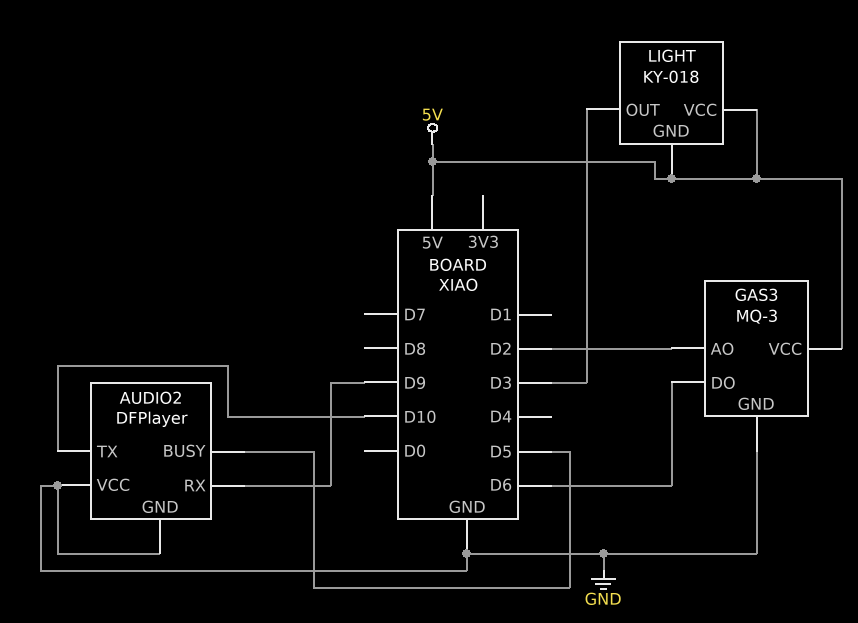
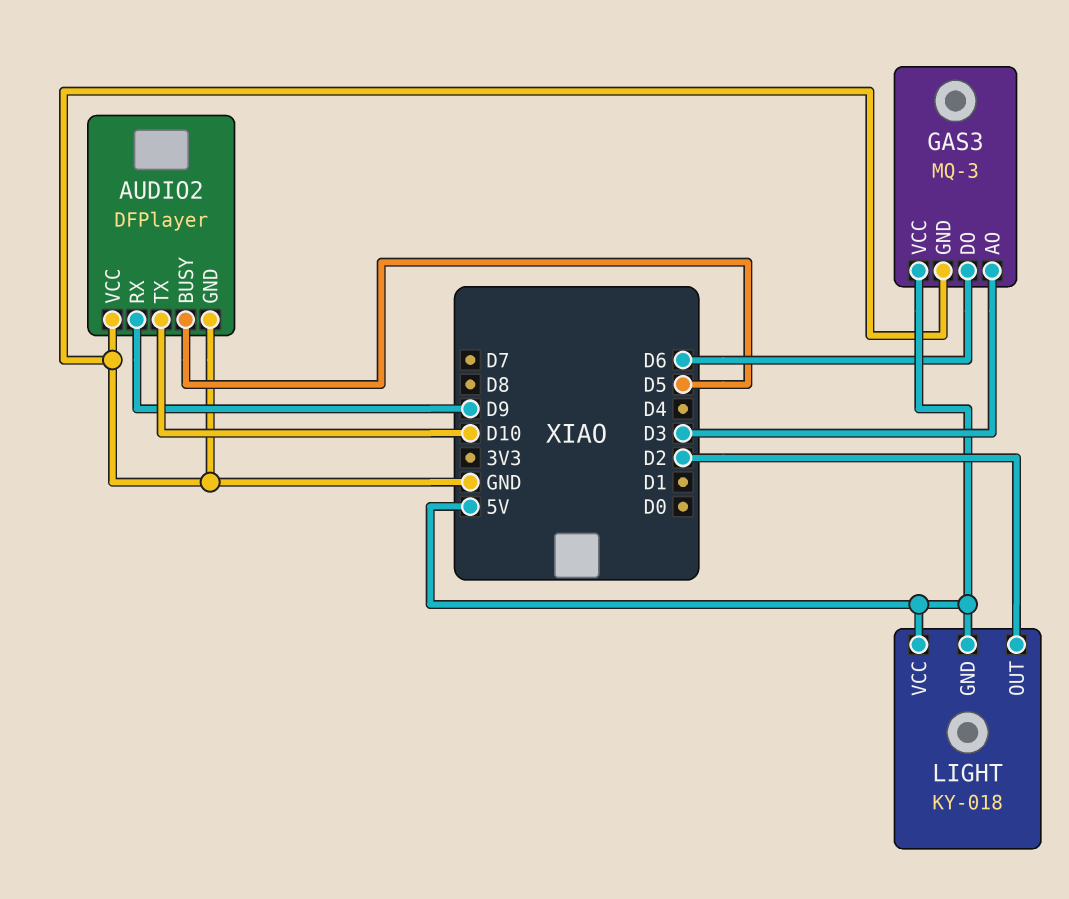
GAS3 pin AO: D2 -> D3
LIGHT pin OUT: D3 -> D2

